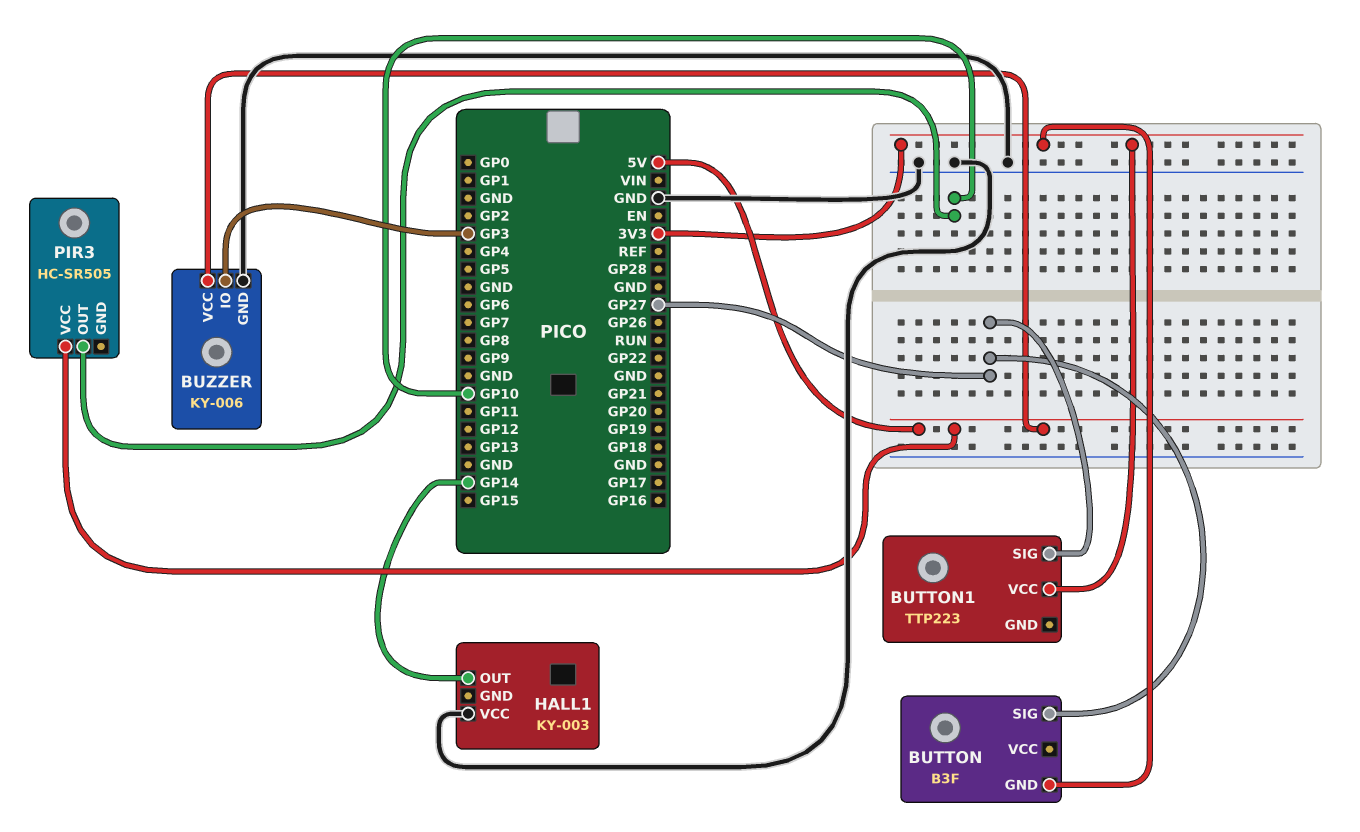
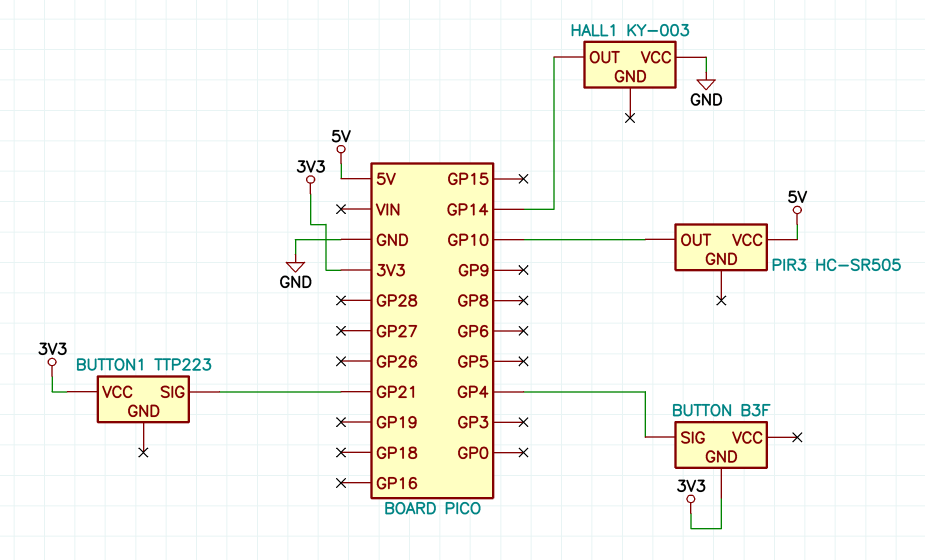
BUTTON pin SIG: GP27 -> GP4
BUTTON1 pin SIG: GP27 -> GP21
BUZZER: KY-006 -> none
BUZZER pin GND: GND -> none
BUZZER pin IO: GP3 -> none
BUZZER pin VCC: 5V -> none

